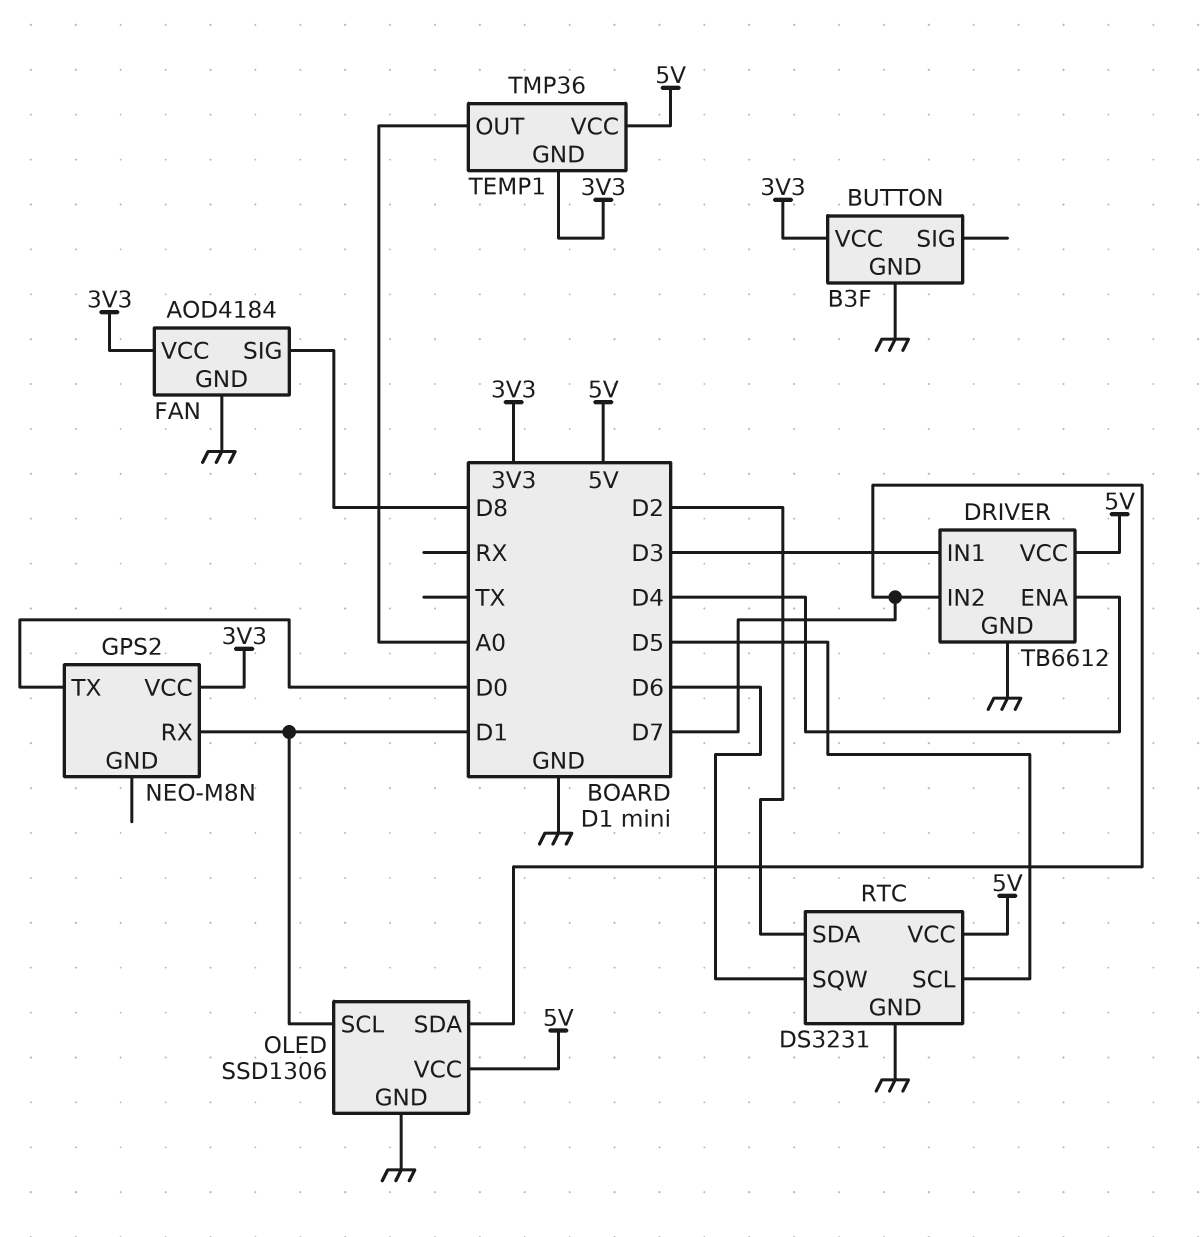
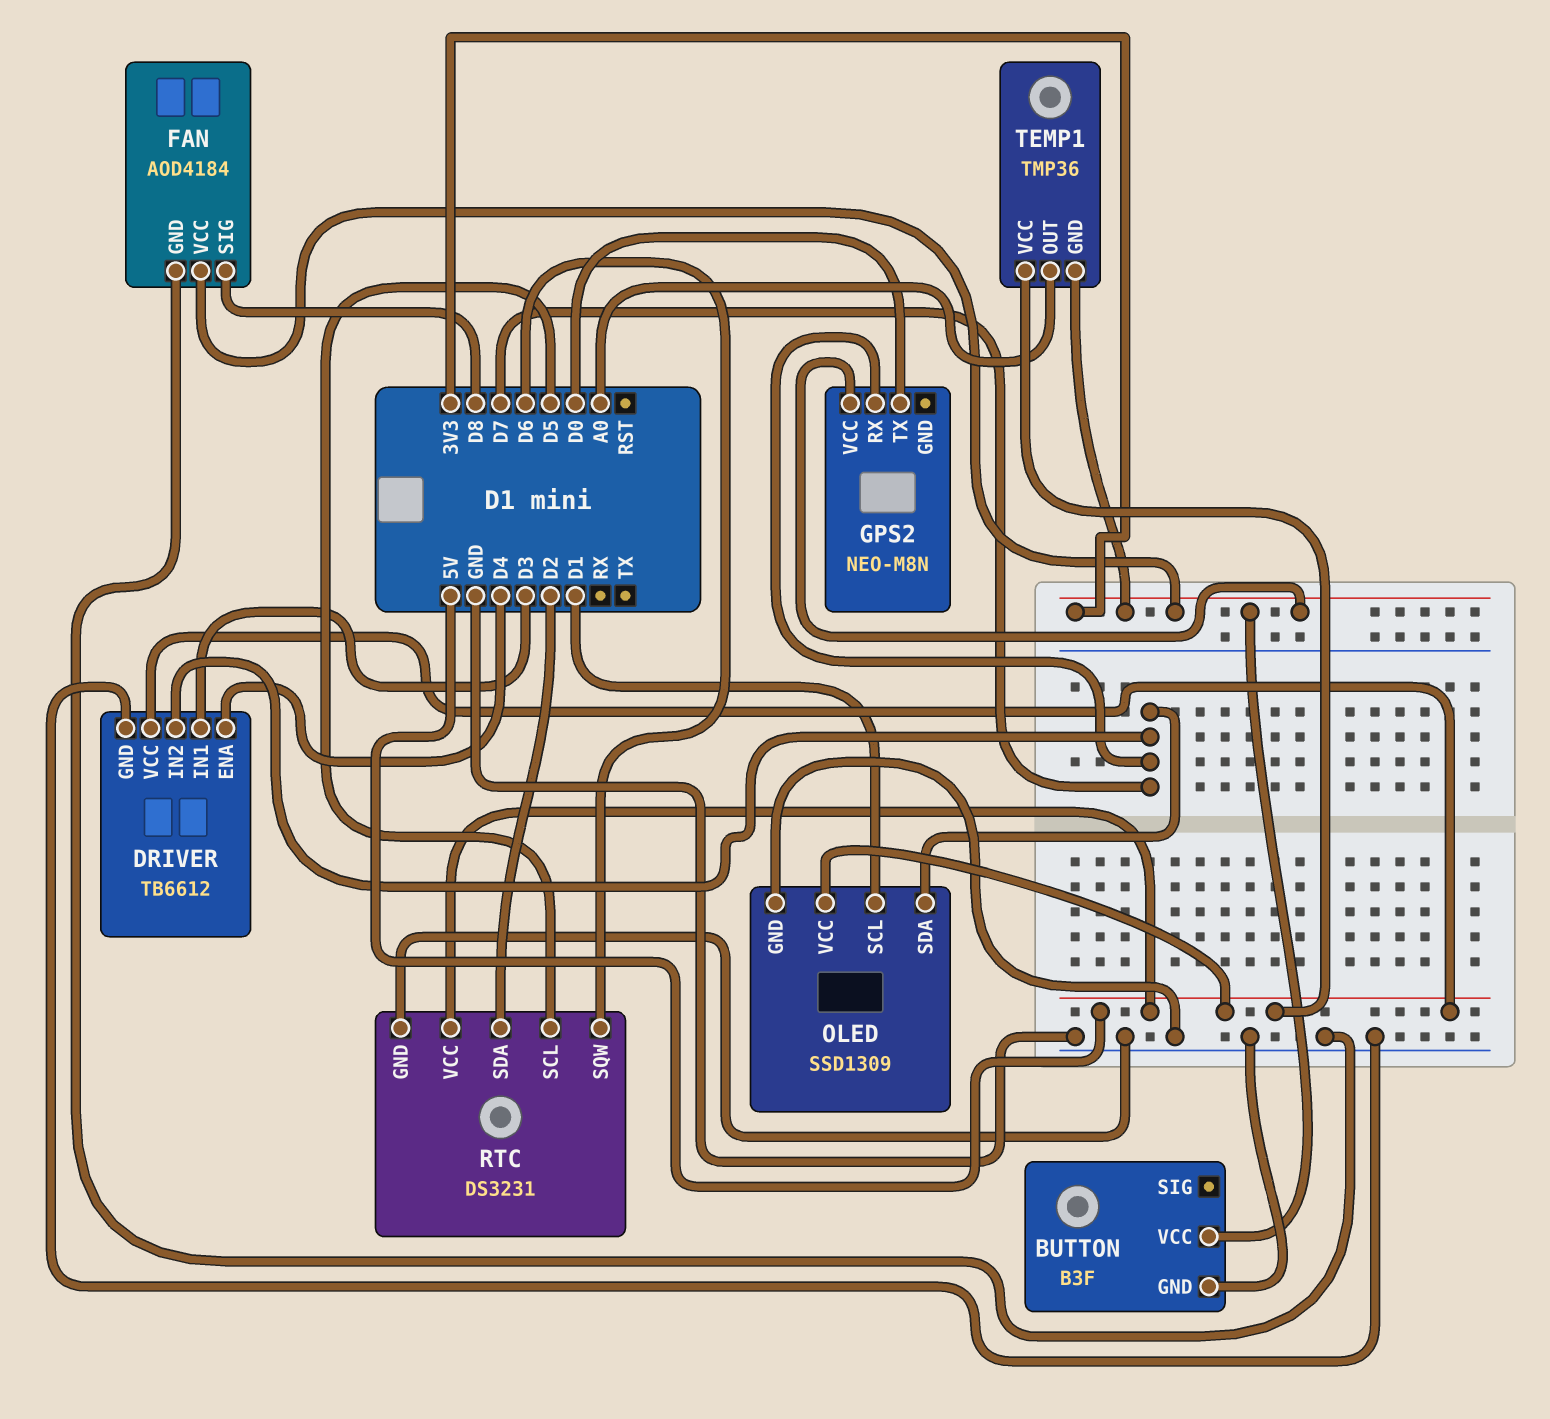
GPS2 pin RX: D1 -> D7
OLED: SSD1306 -> SSD1309

